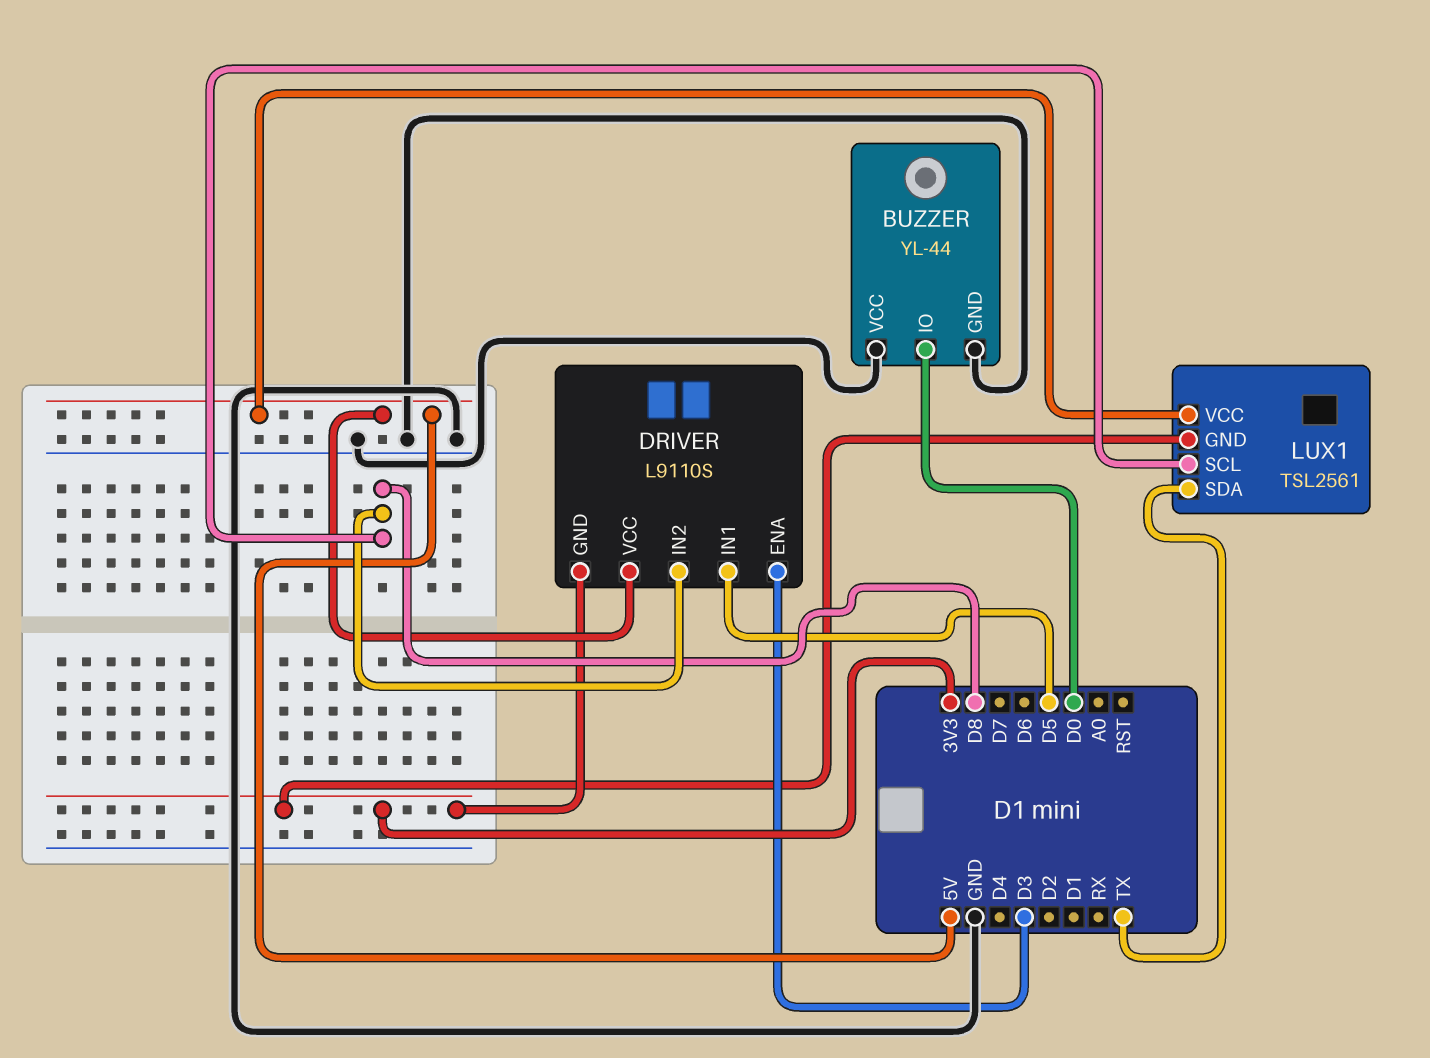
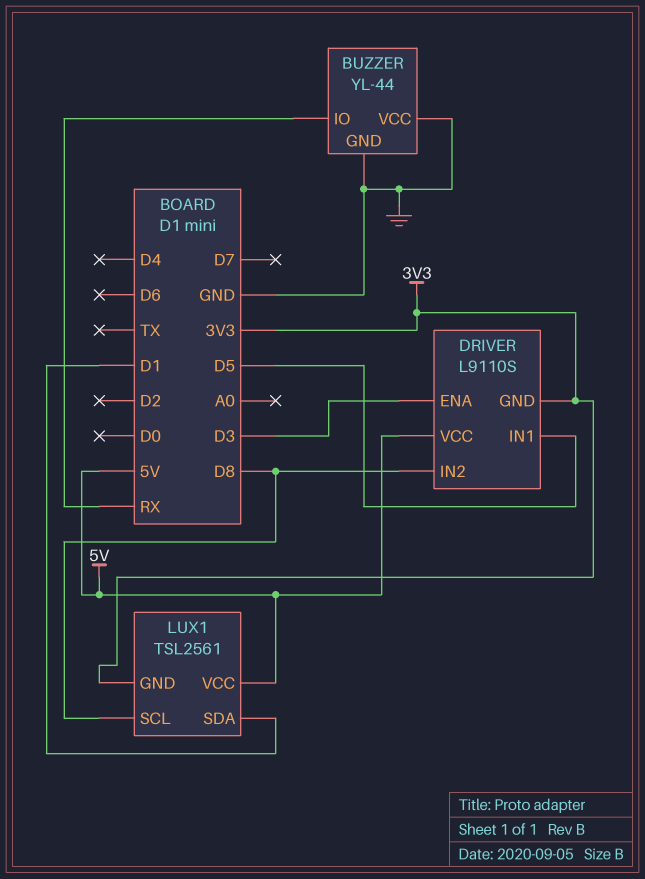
BUZZER pin IO: D0 -> RX
LUX1 pin SDA: TX -> D1

